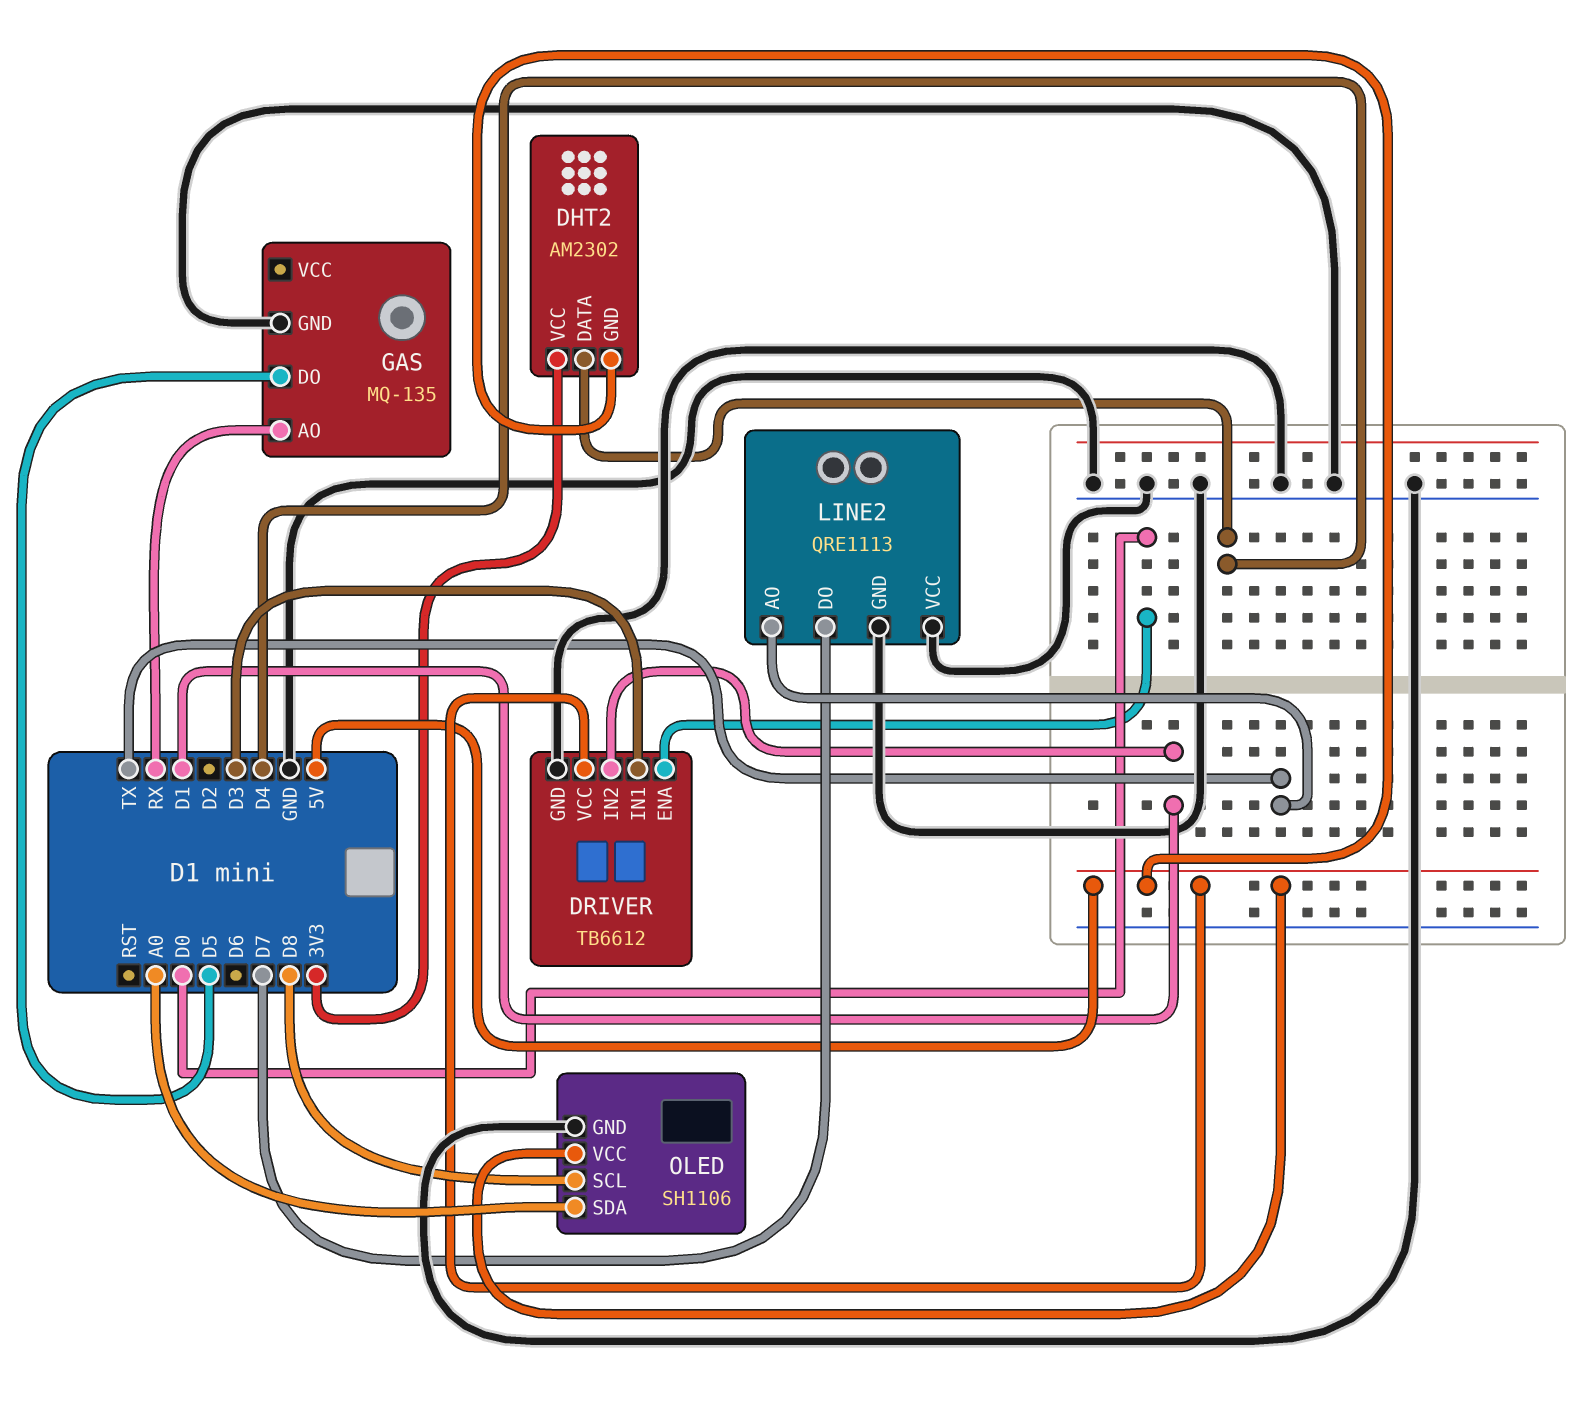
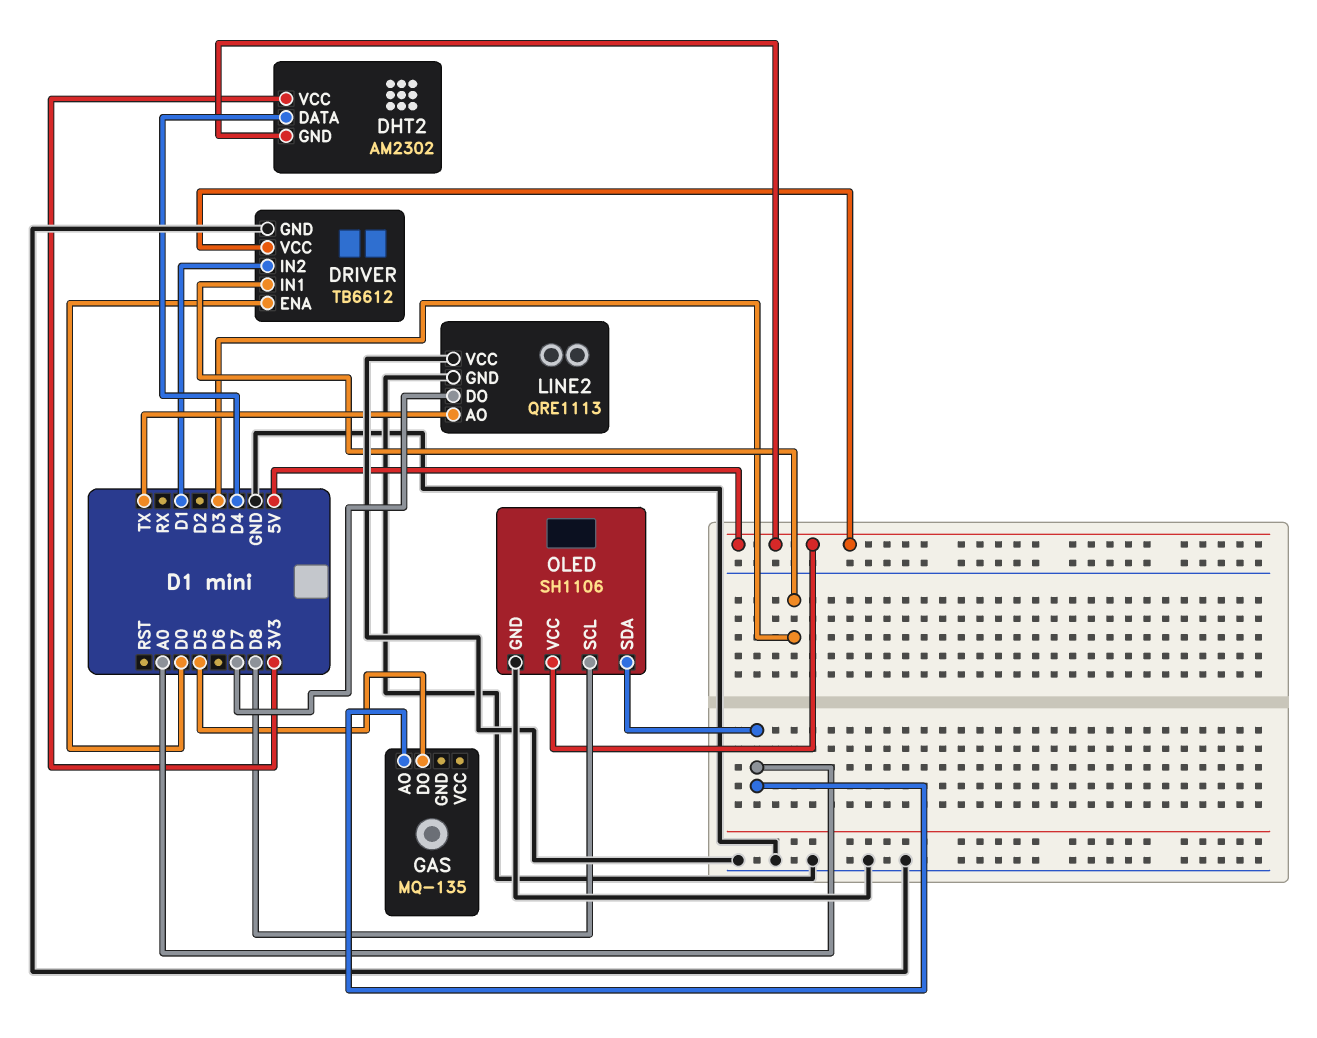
GAS pin AO: RX -> A0
GAS pin GND: GND -> none

